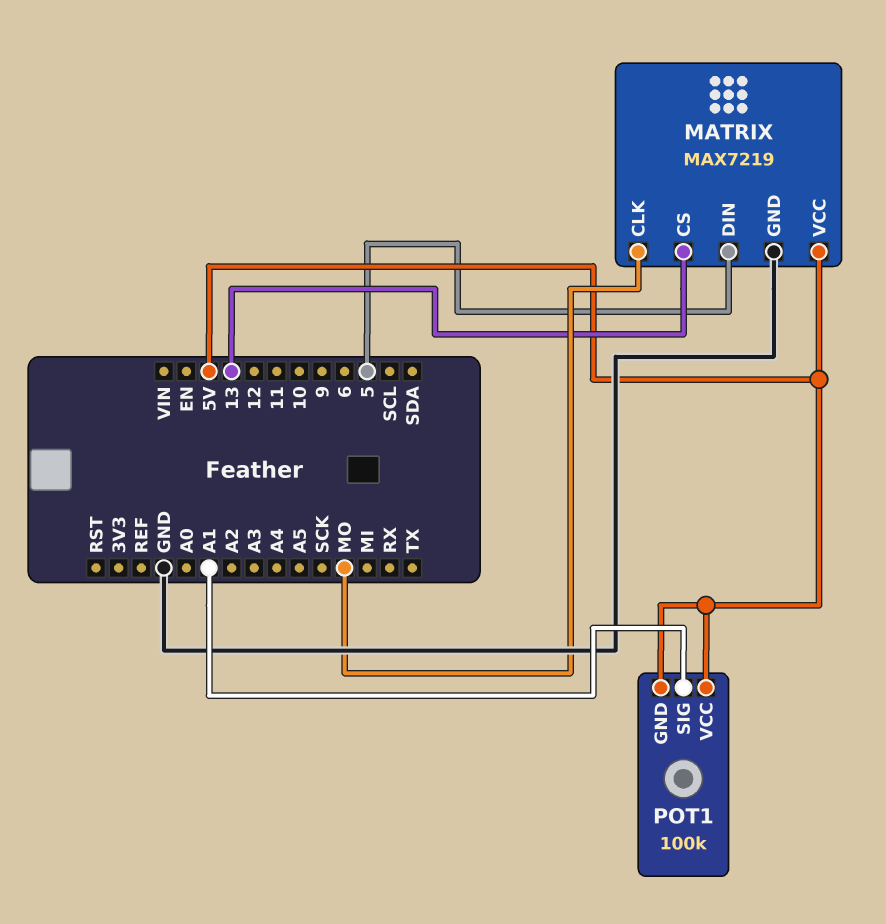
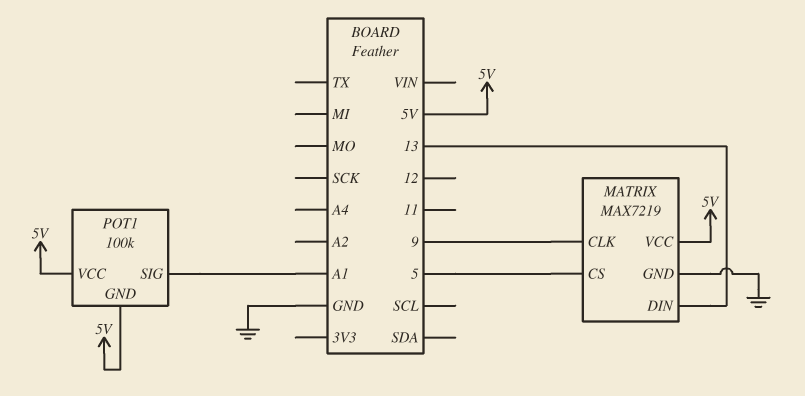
MATRIX pin CLK: MO -> 9
MATRIX pin CS: 13 -> 5
MATRIX pin DIN: 5 -> 13

